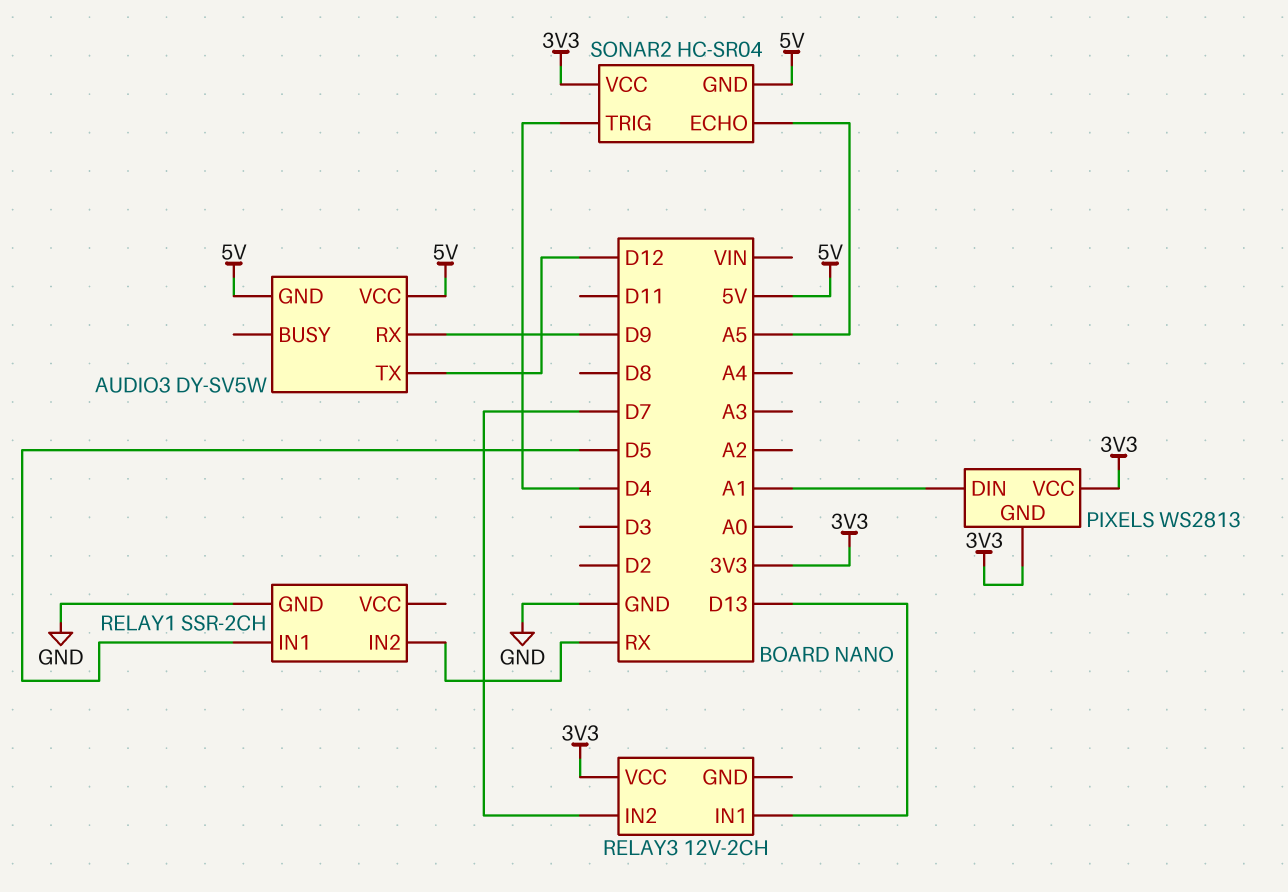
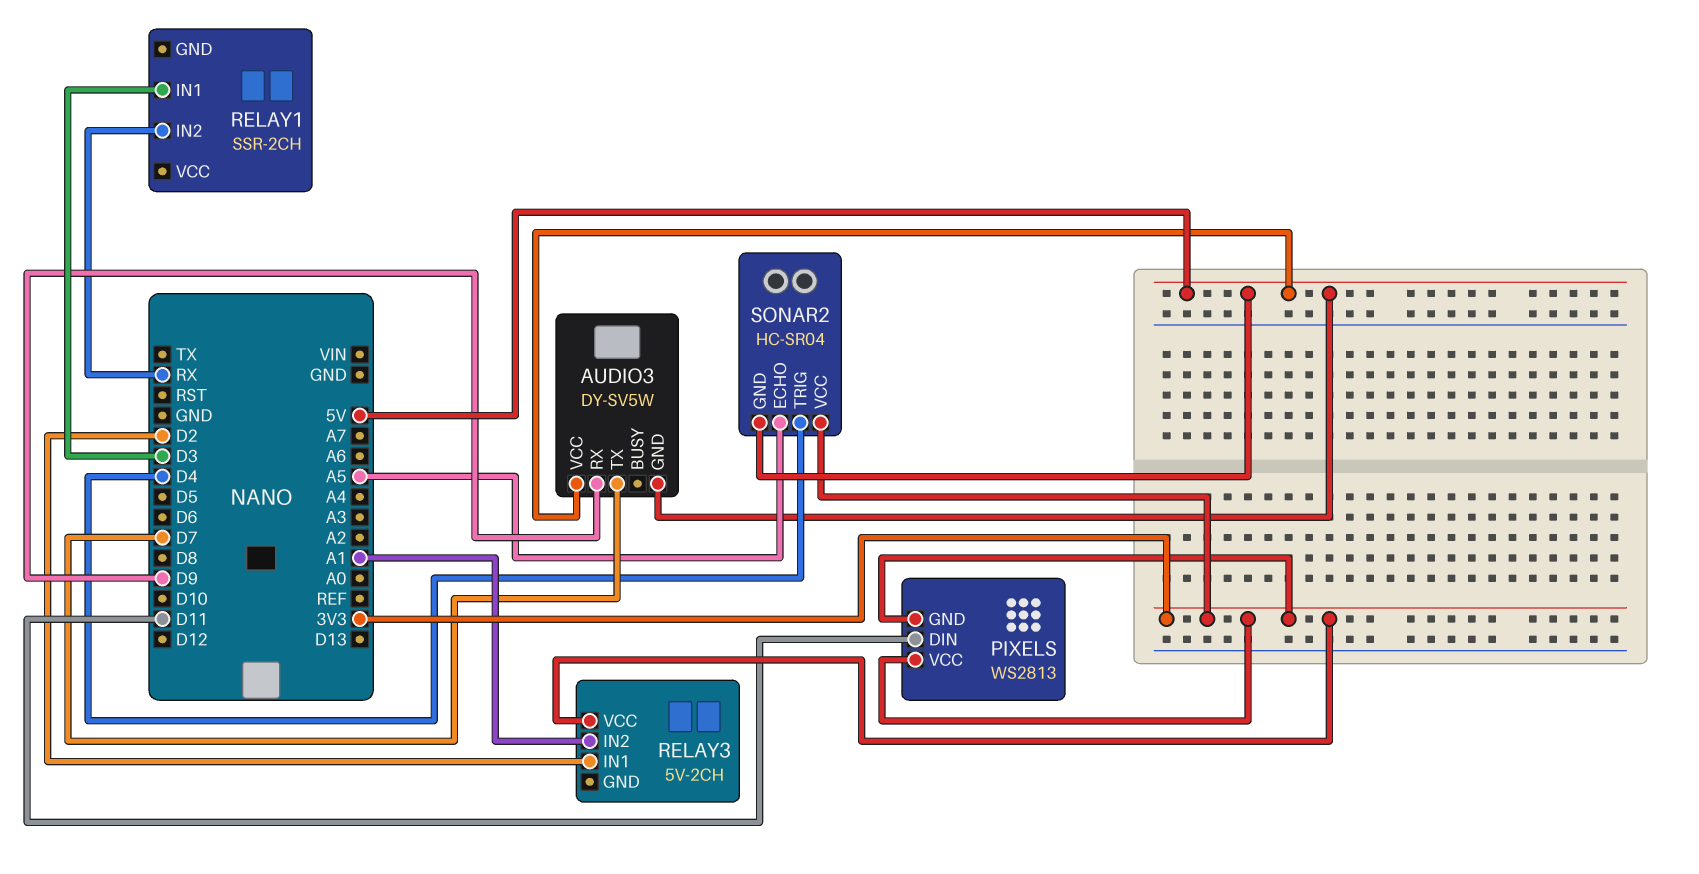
AUDIO3 pin TX: D12 -> D7
PIXELS pin DIN: A1 -> D11
RELAY1 pin GND: GND -> none
RELAY1 pin IN1: D5 -> D3
RELAY3: 12V-2CH -> 5V-2CH
RELAY3 pin IN1: D13 -> D2
RELAY3 pin IN2: D7 -> A1

